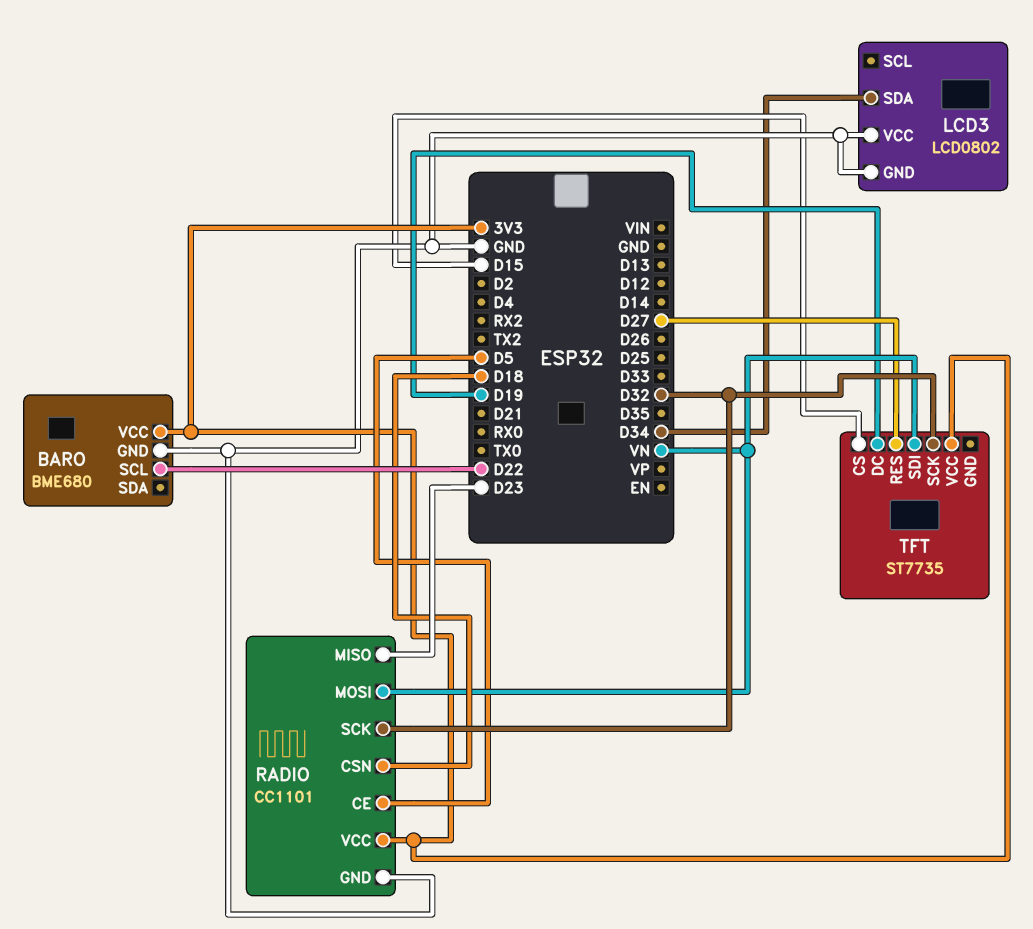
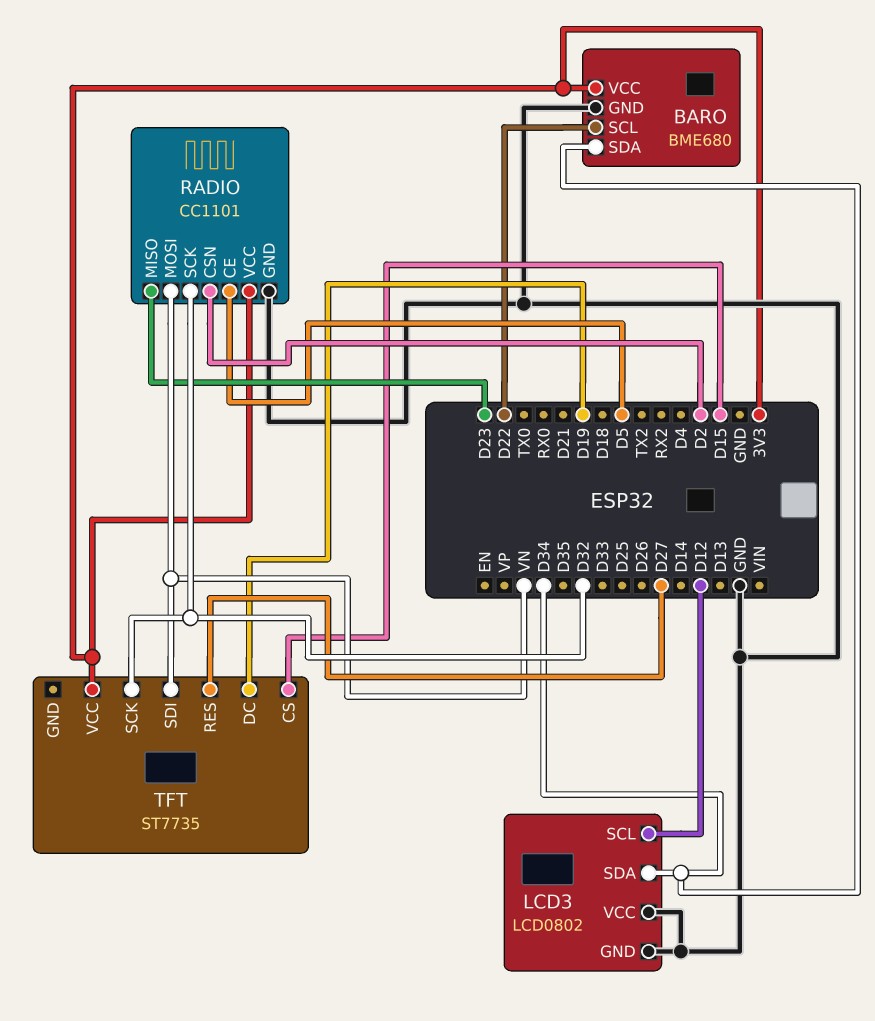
BARO pin SDA: none -> D34
LCD3 pin SCL: none -> D12
RADIO pin CSN: D18 -> D2

